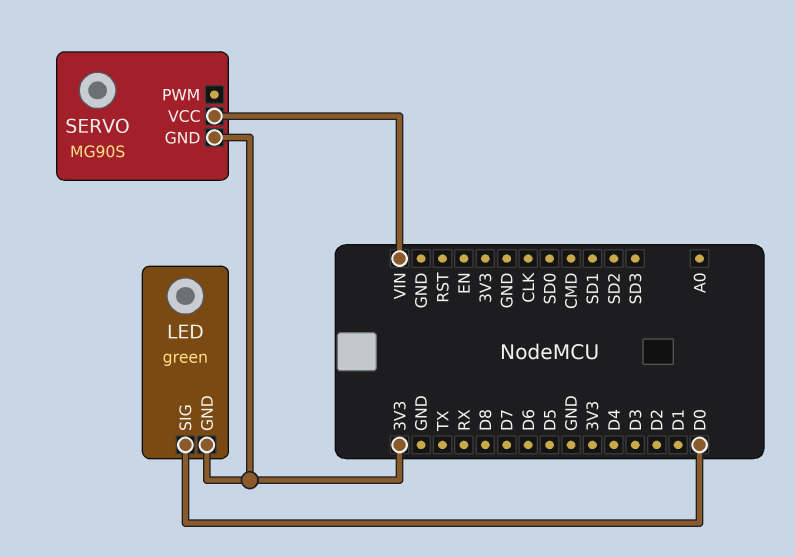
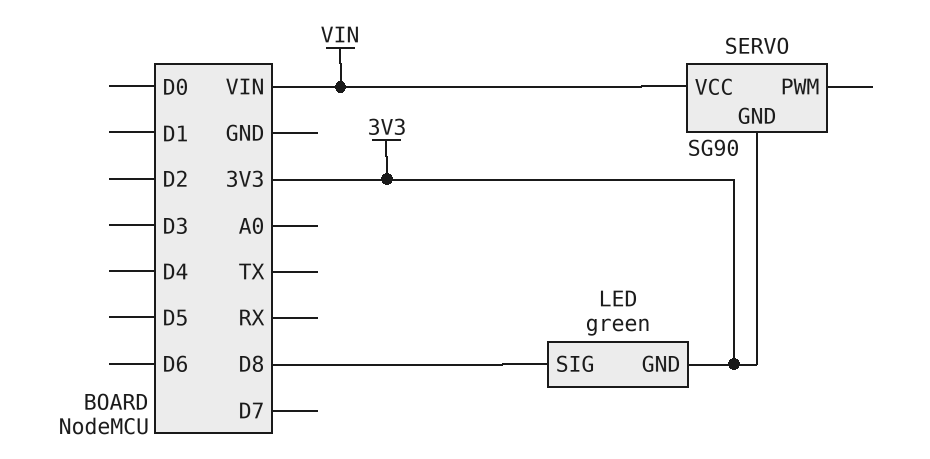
LED pin SIG: D0 -> D8
SERVO: MG90S -> SG90

